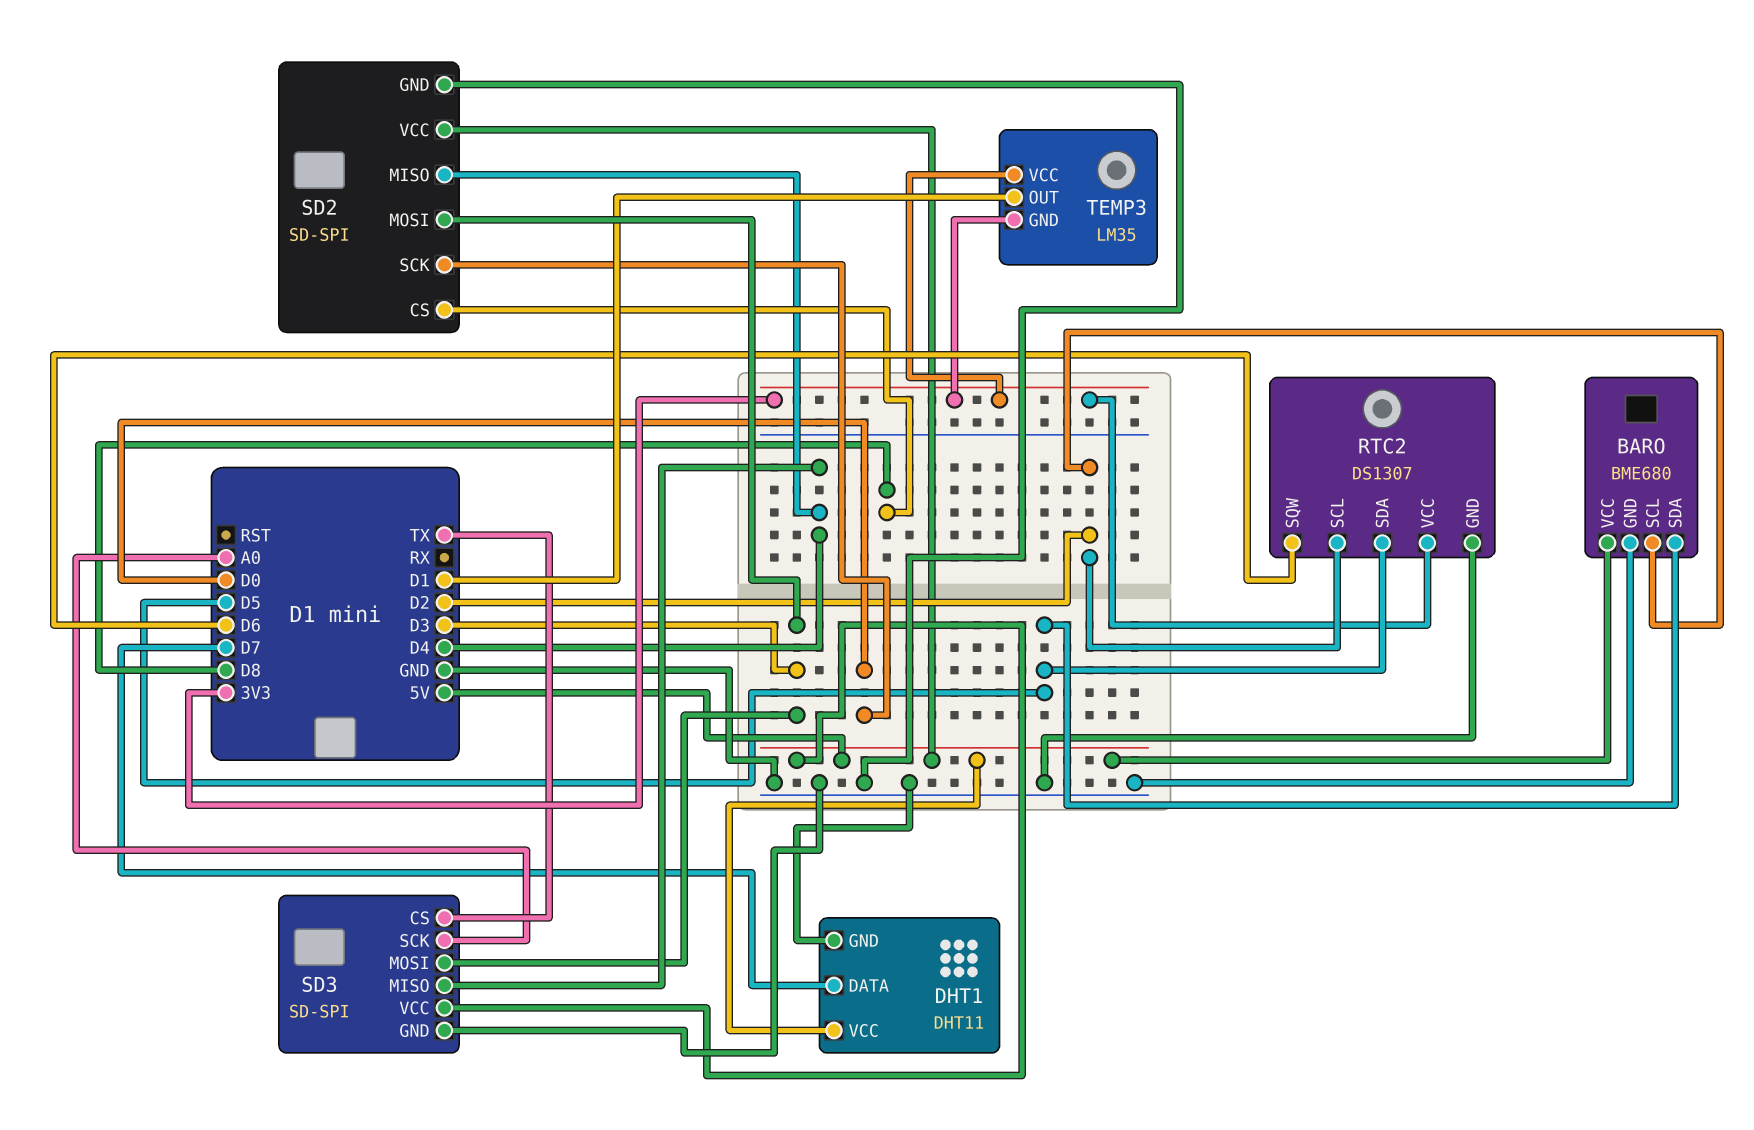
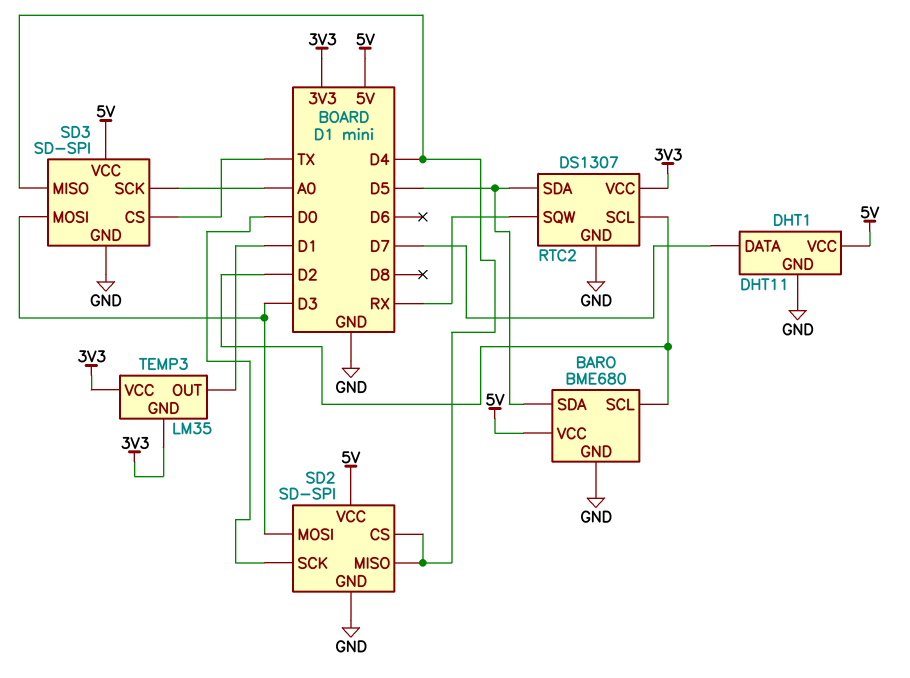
RTC2 pin SQW: D6 -> RX
SD2 pin CS: D8 -> D4

